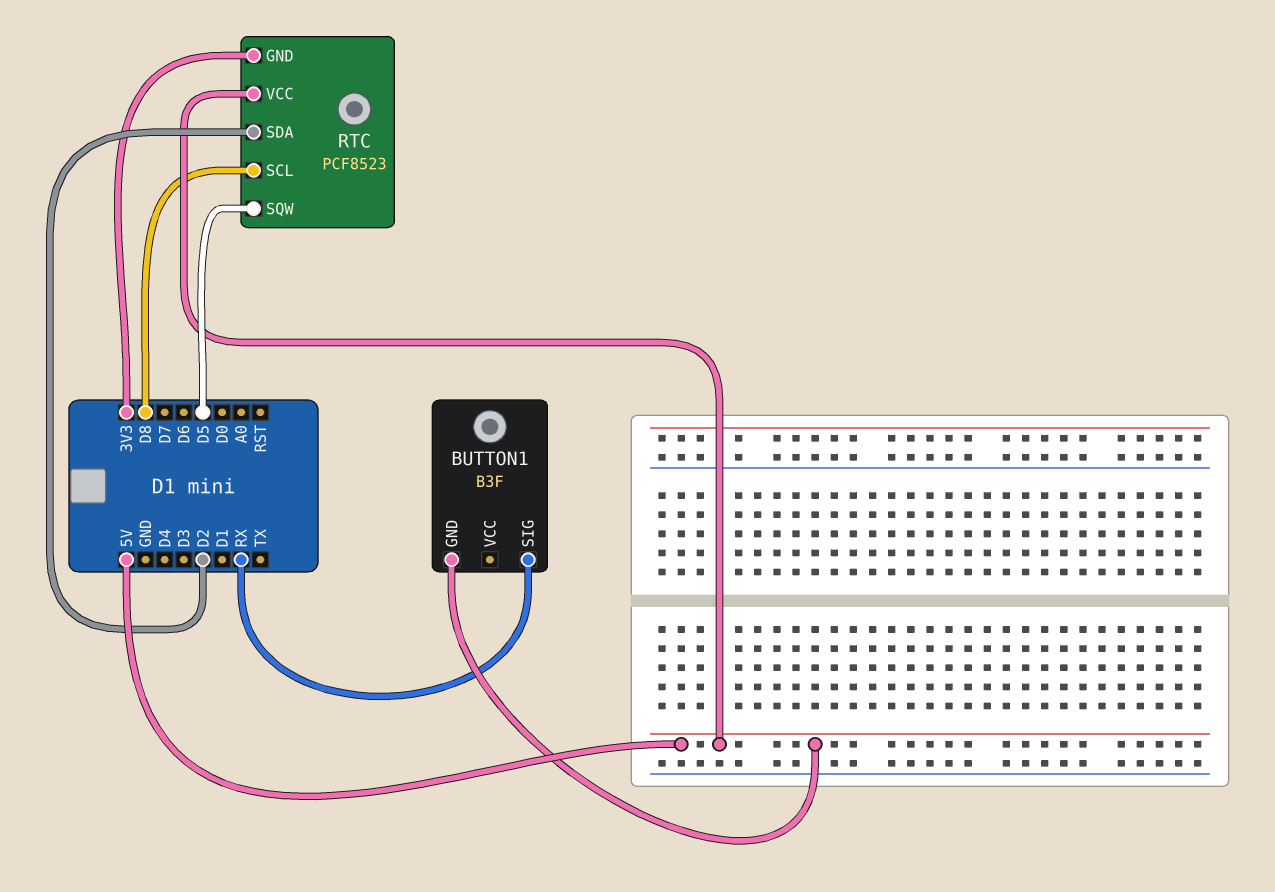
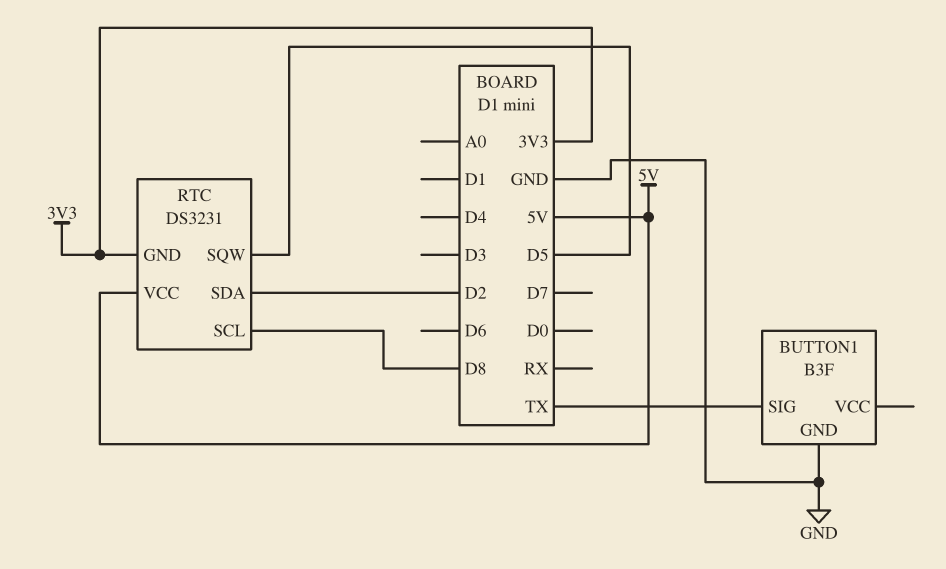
BUTTON1 pin GND: 5V -> GND
BUTTON1 pin SIG: RX -> TX
RTC: PCF8523 -> DS3231

